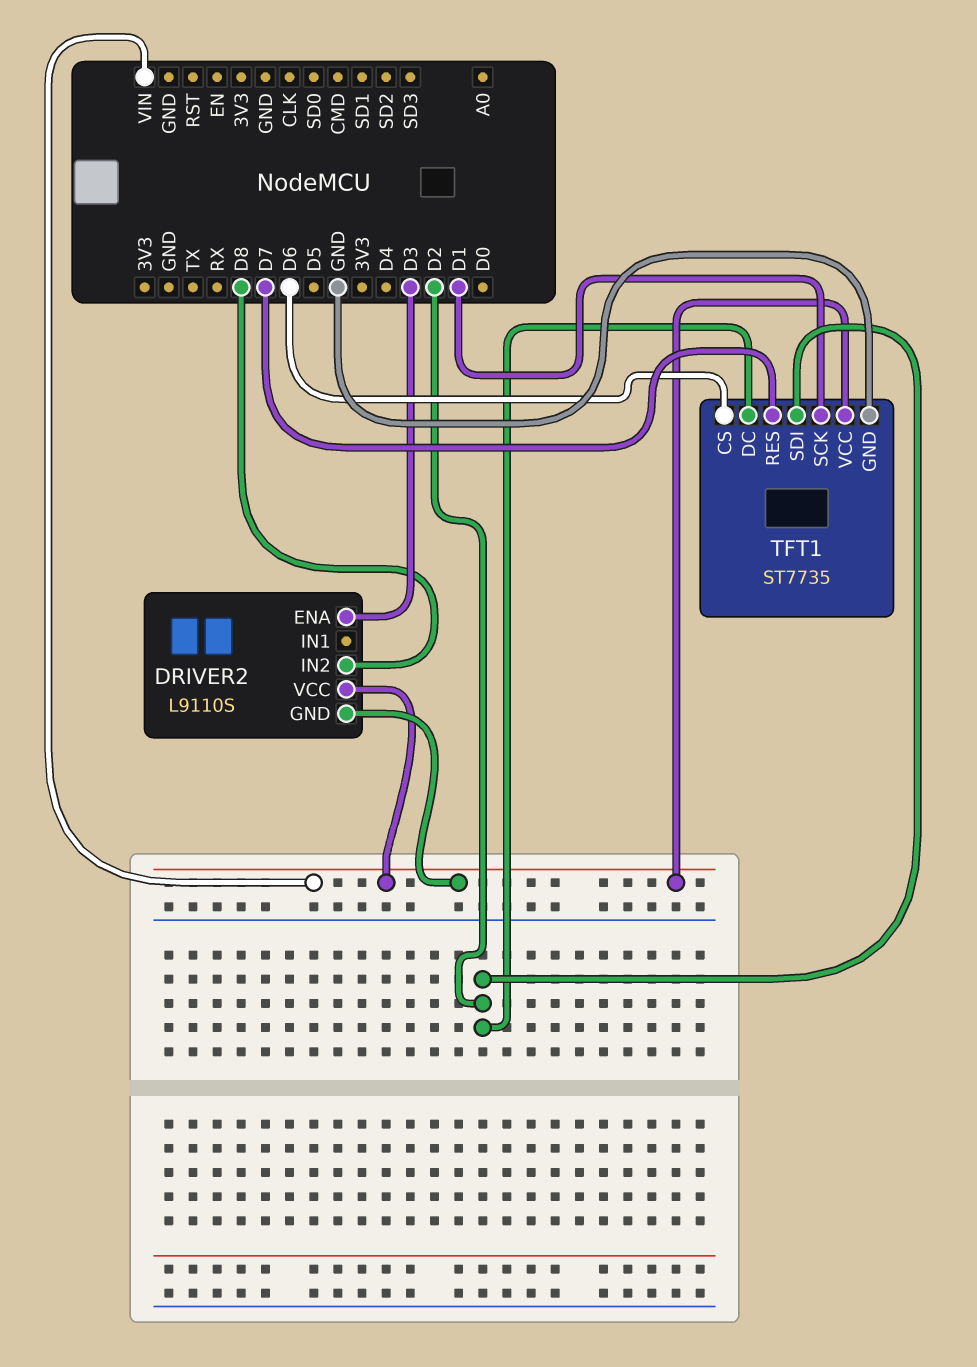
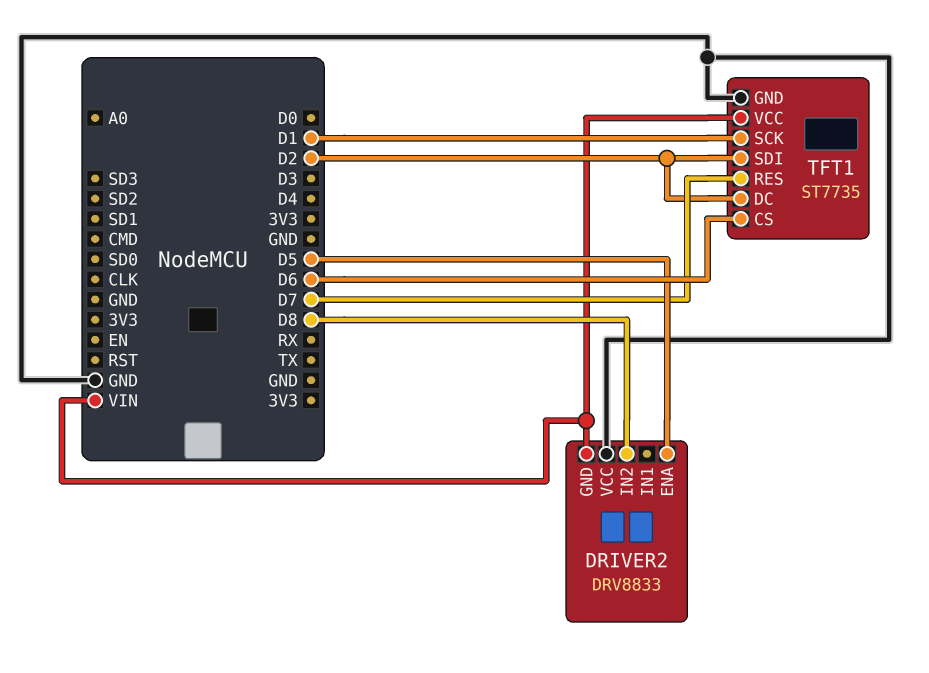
DRIVER2: L9110S -> DRV8833
DRIVER2 pin ENA: D3 -> D5
DRIVER2 pin VCC: VIN -> GND

